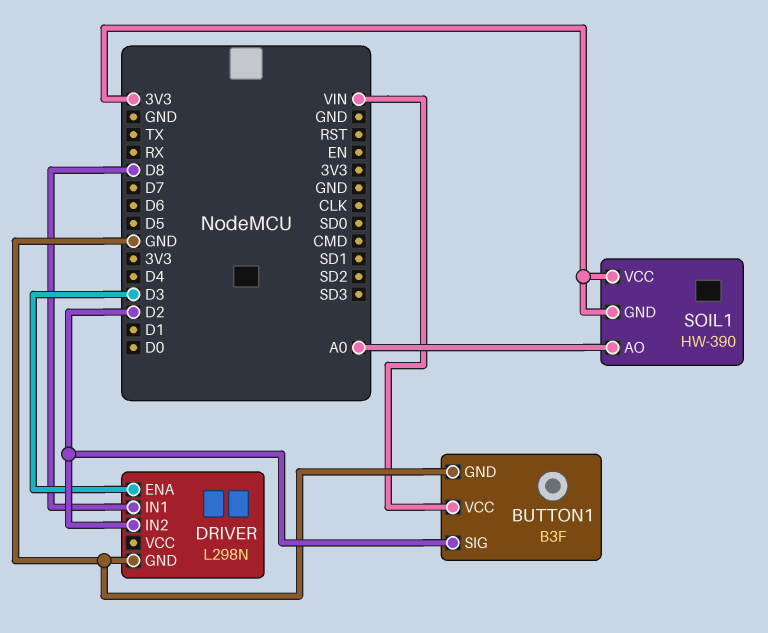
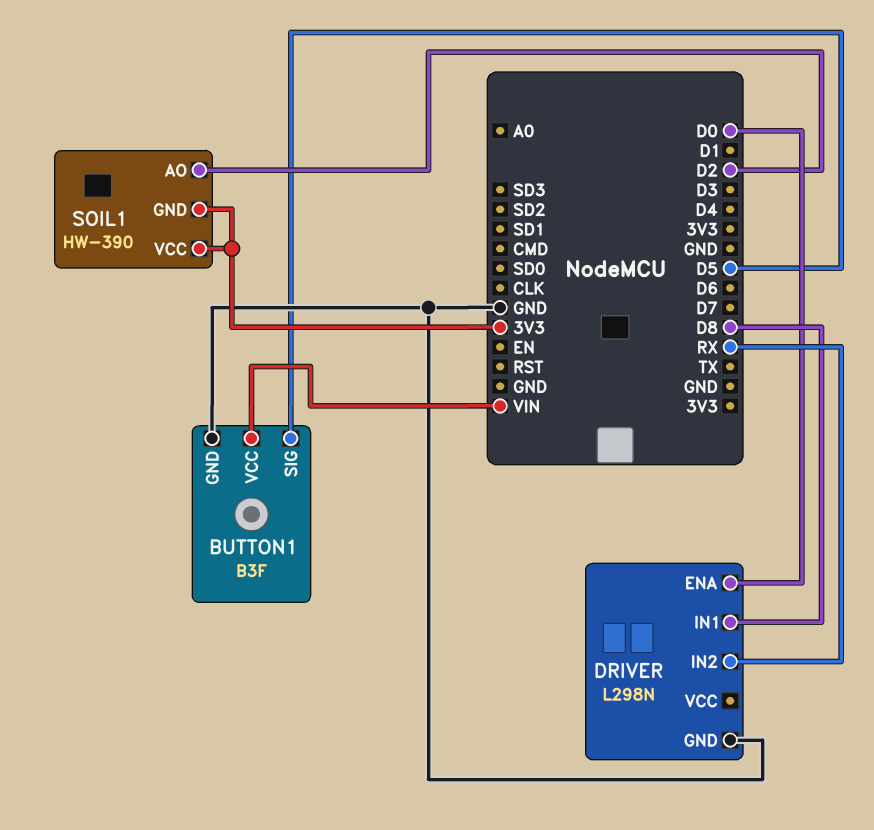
BUTTON1 pin SIG: D2 -> D5
DRIVER pin ENA: D3 -> D0
DRIVER pin IN2: D2 -> RX
SOIL1 pin AO: A0 -> D2

